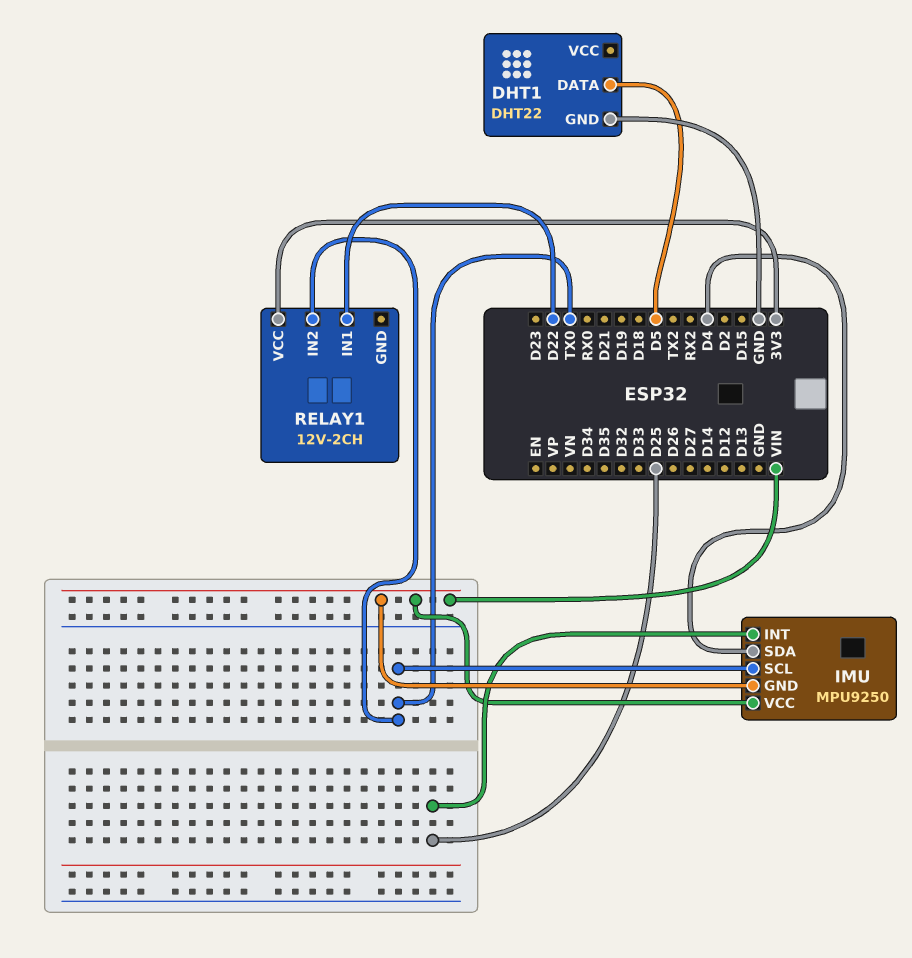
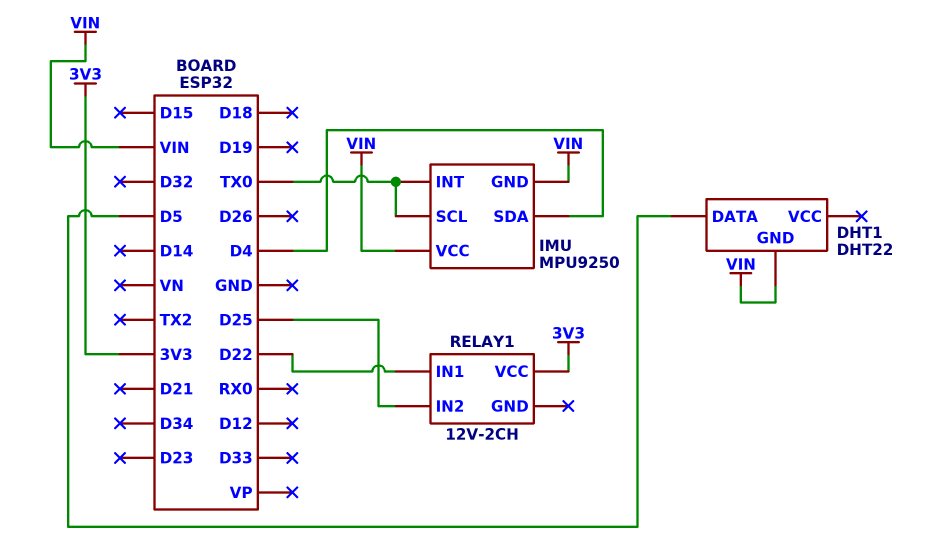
DHT1 pin GND: GND -> VIN
IMU pin INT: D25 -> TX0
RELAY1 pin IN2: TX0 -> D25

